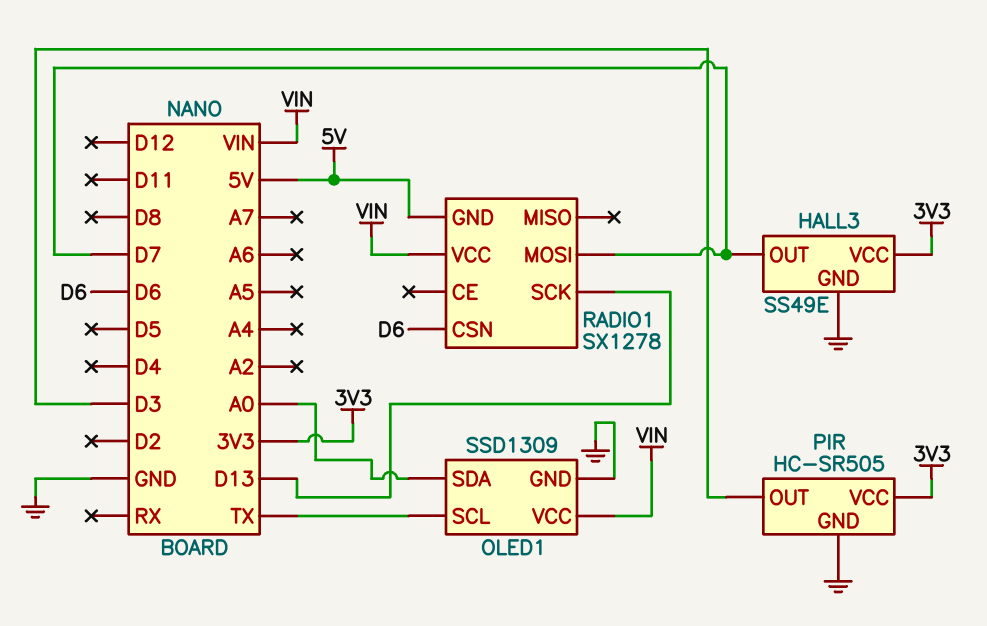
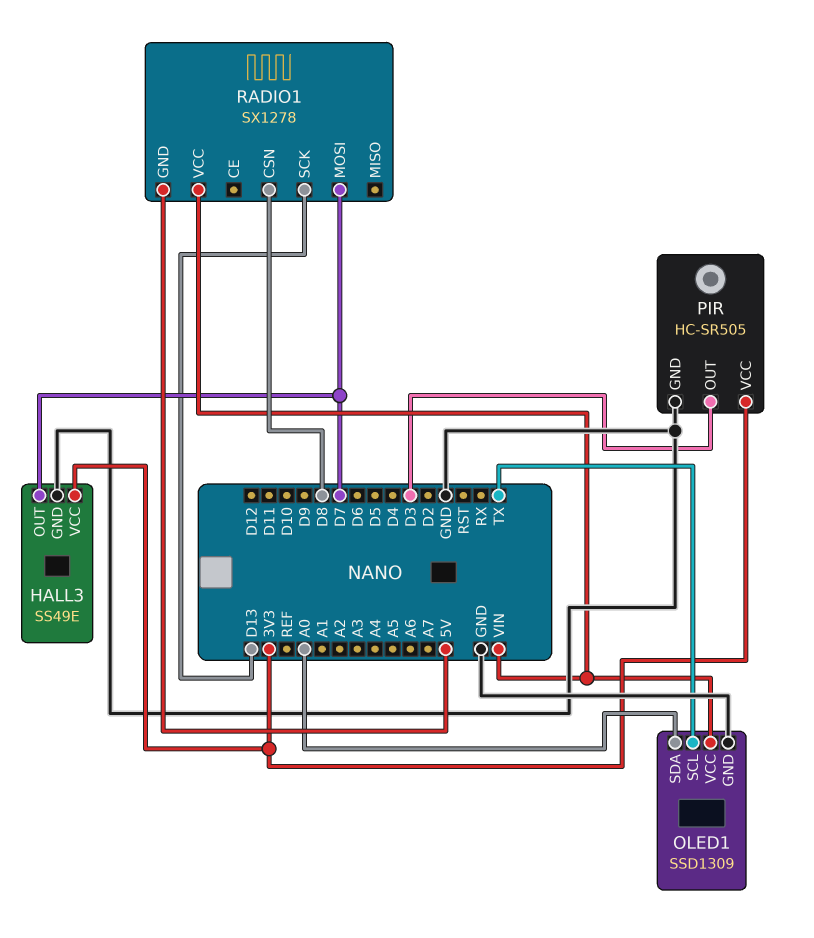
RADIO1 pin CSN: D6 -> D8

